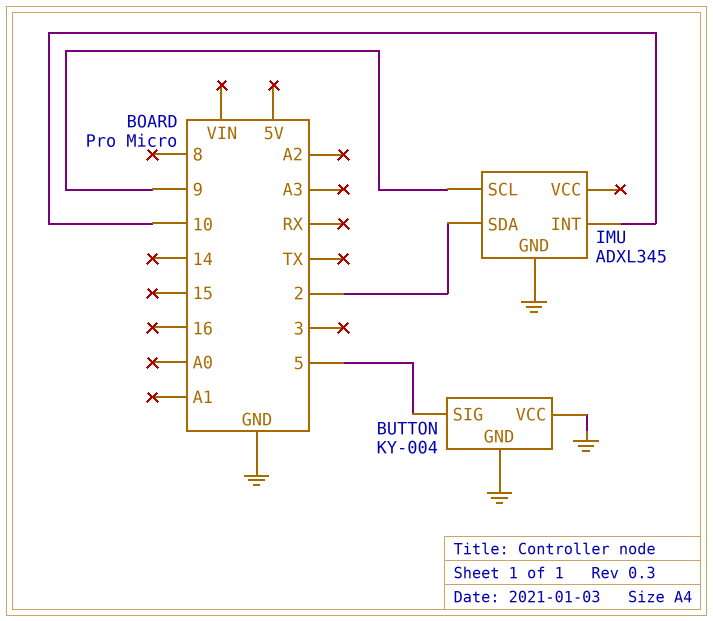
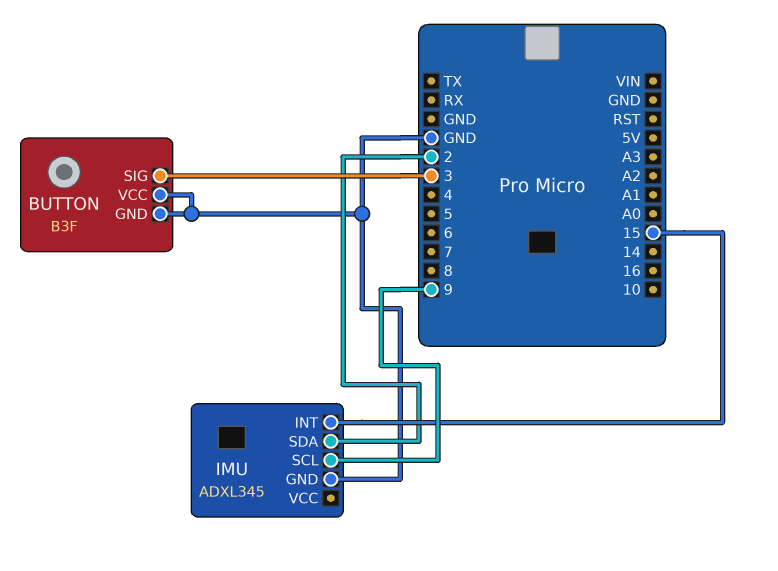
BUTTON: KY-004 -> B3F
BUTTON pin SIG: 5 -> 3
IMU pin INT: 10 -> 15

